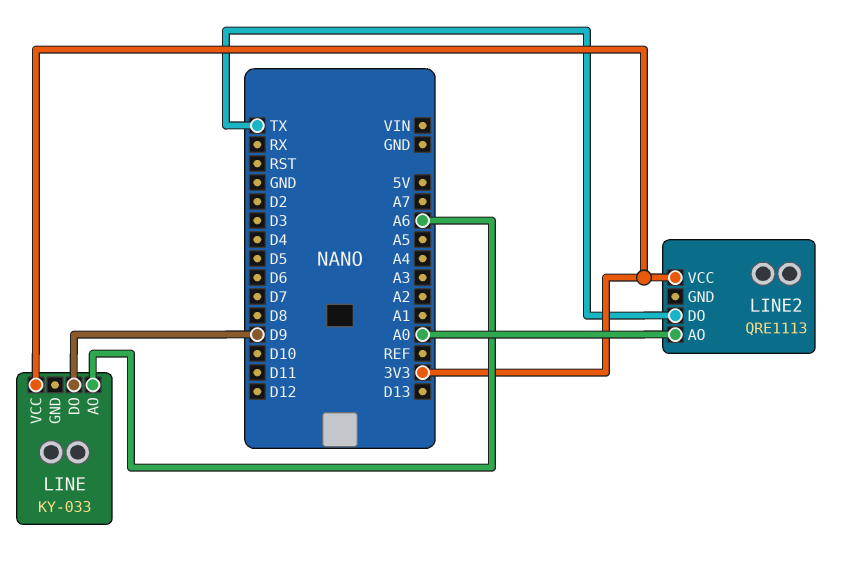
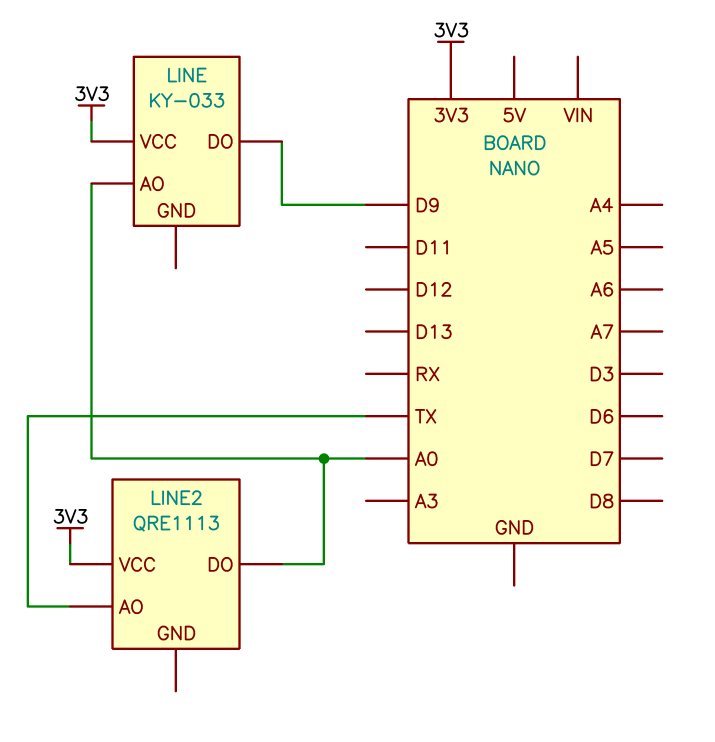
LINE pin AO: A6 -> A0
LINE2 pin AO: A0 -> TX
LINE2 pin DO: TX -> A0

